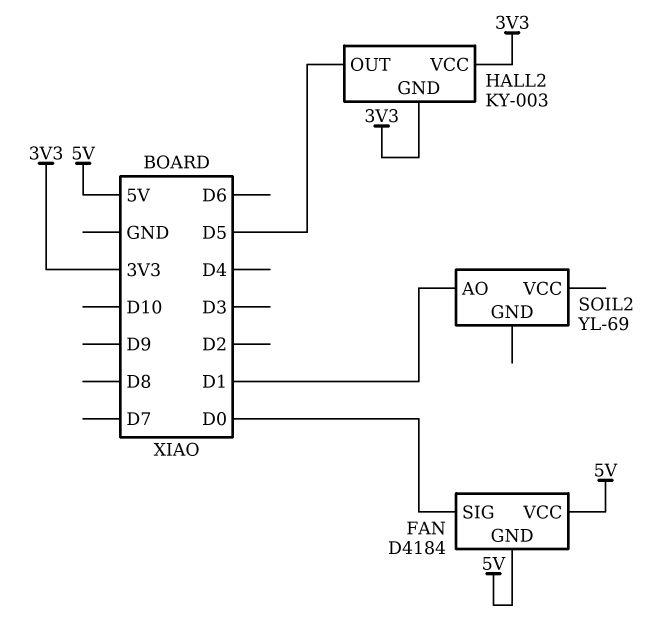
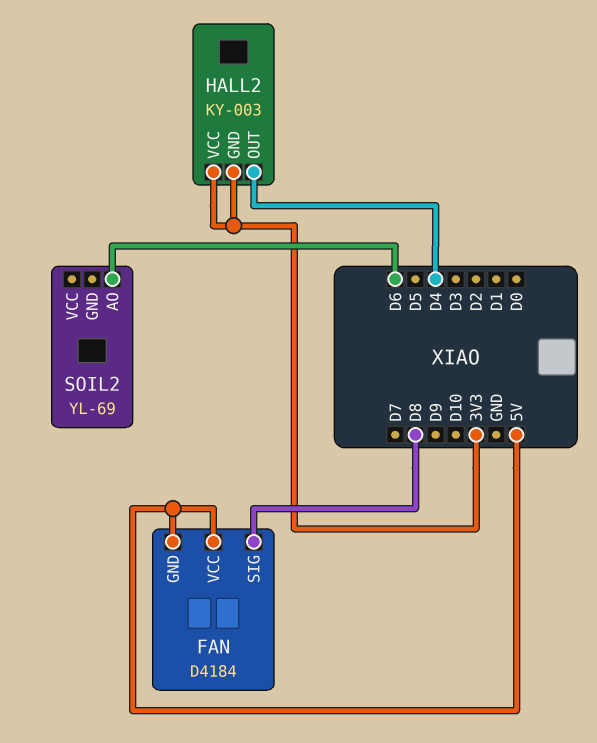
FAN pin SIG: D0 -> D8
HALL2 pin OUT: D5 -> D4
SOIL2 pin AO: D1 -> D6

